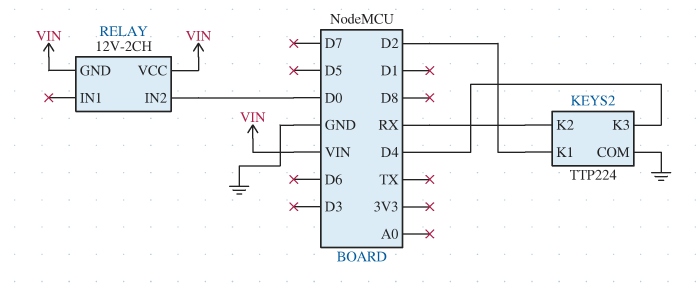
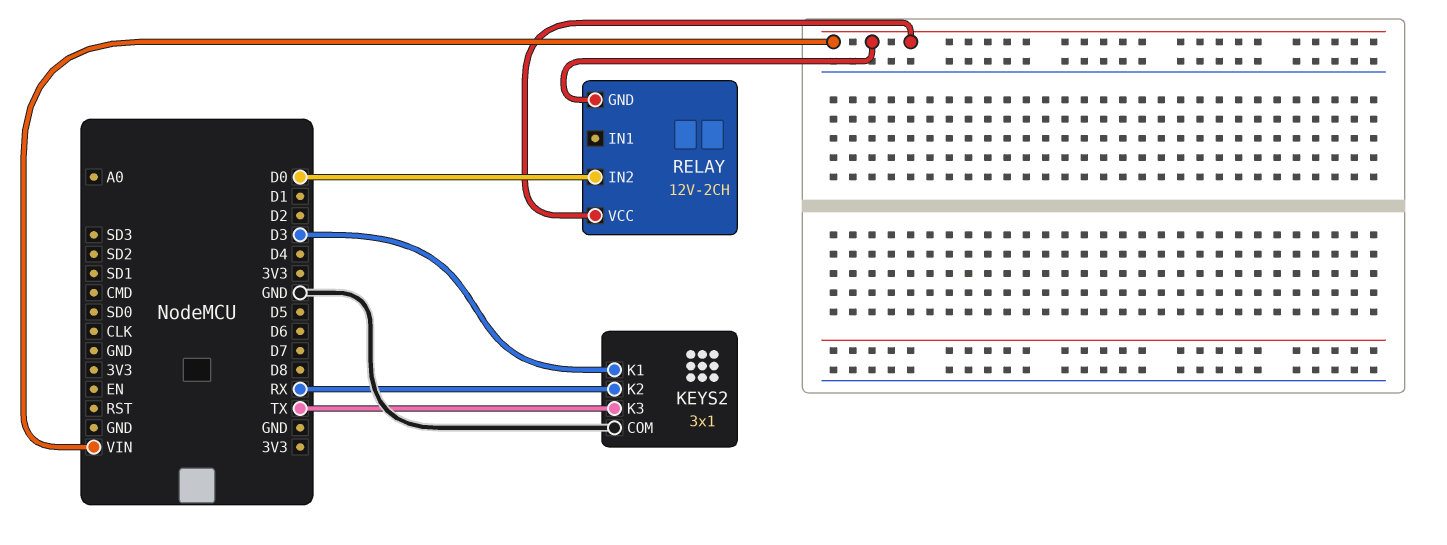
KEYS2: TTP224 -> 3x1
KEYS2 pin K1: D2 -> D3
KEYS2 pin K3: D4 -> TX

